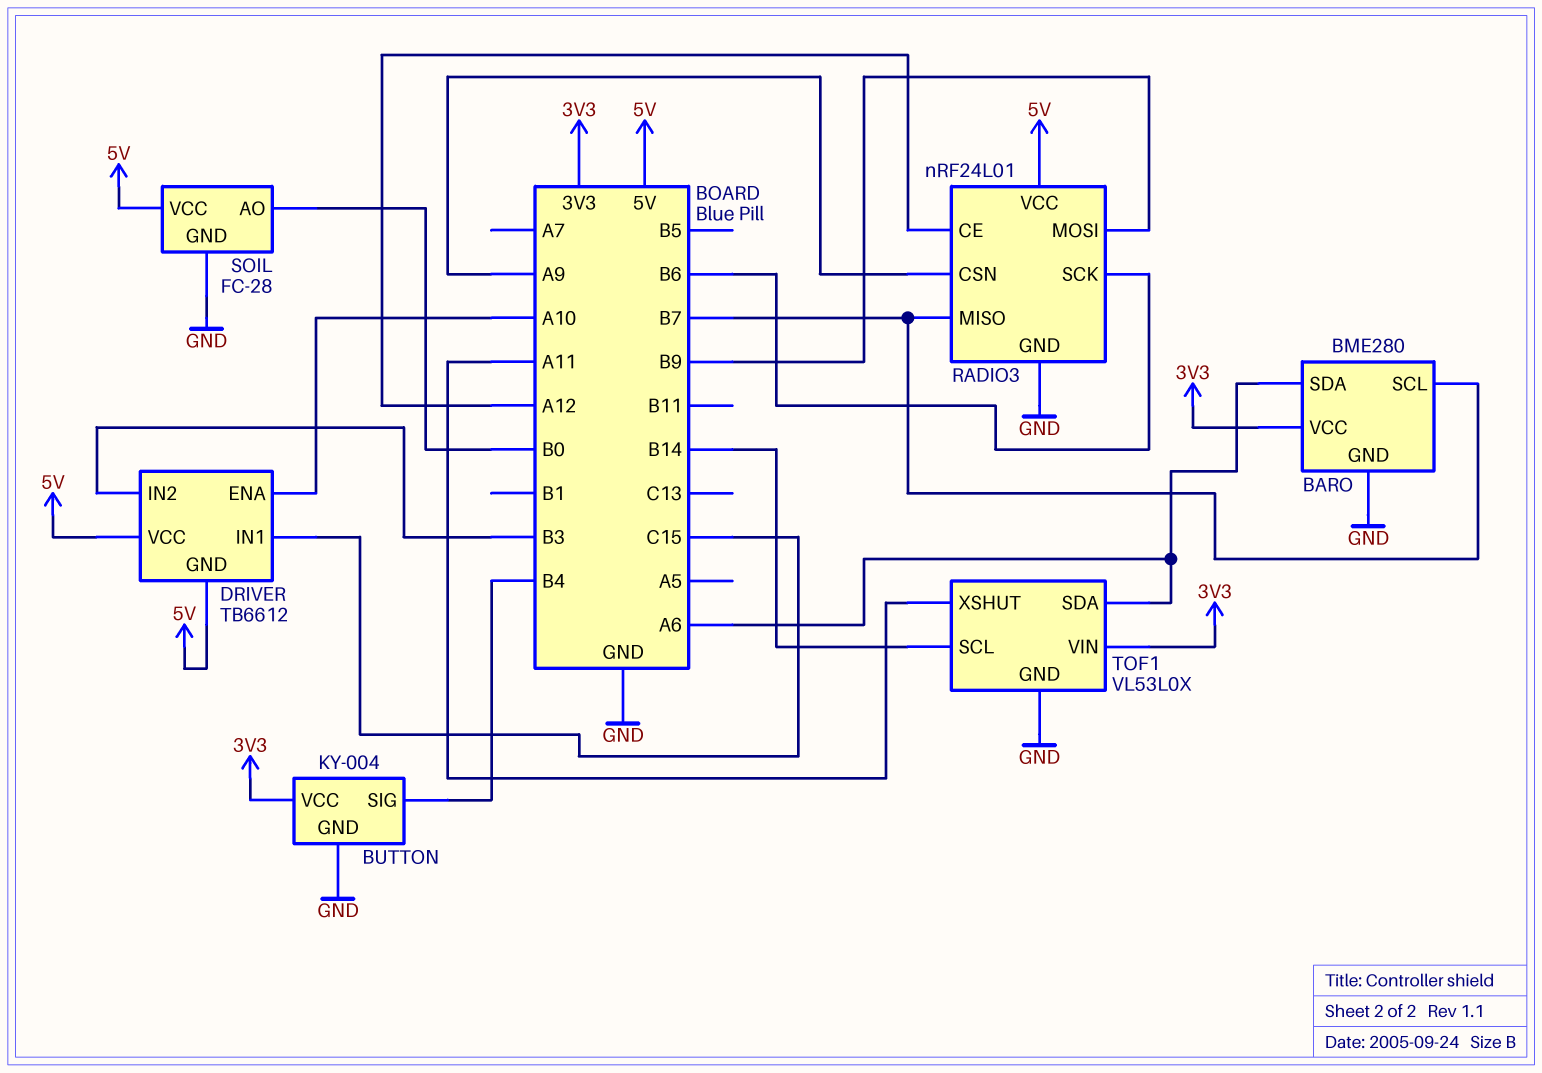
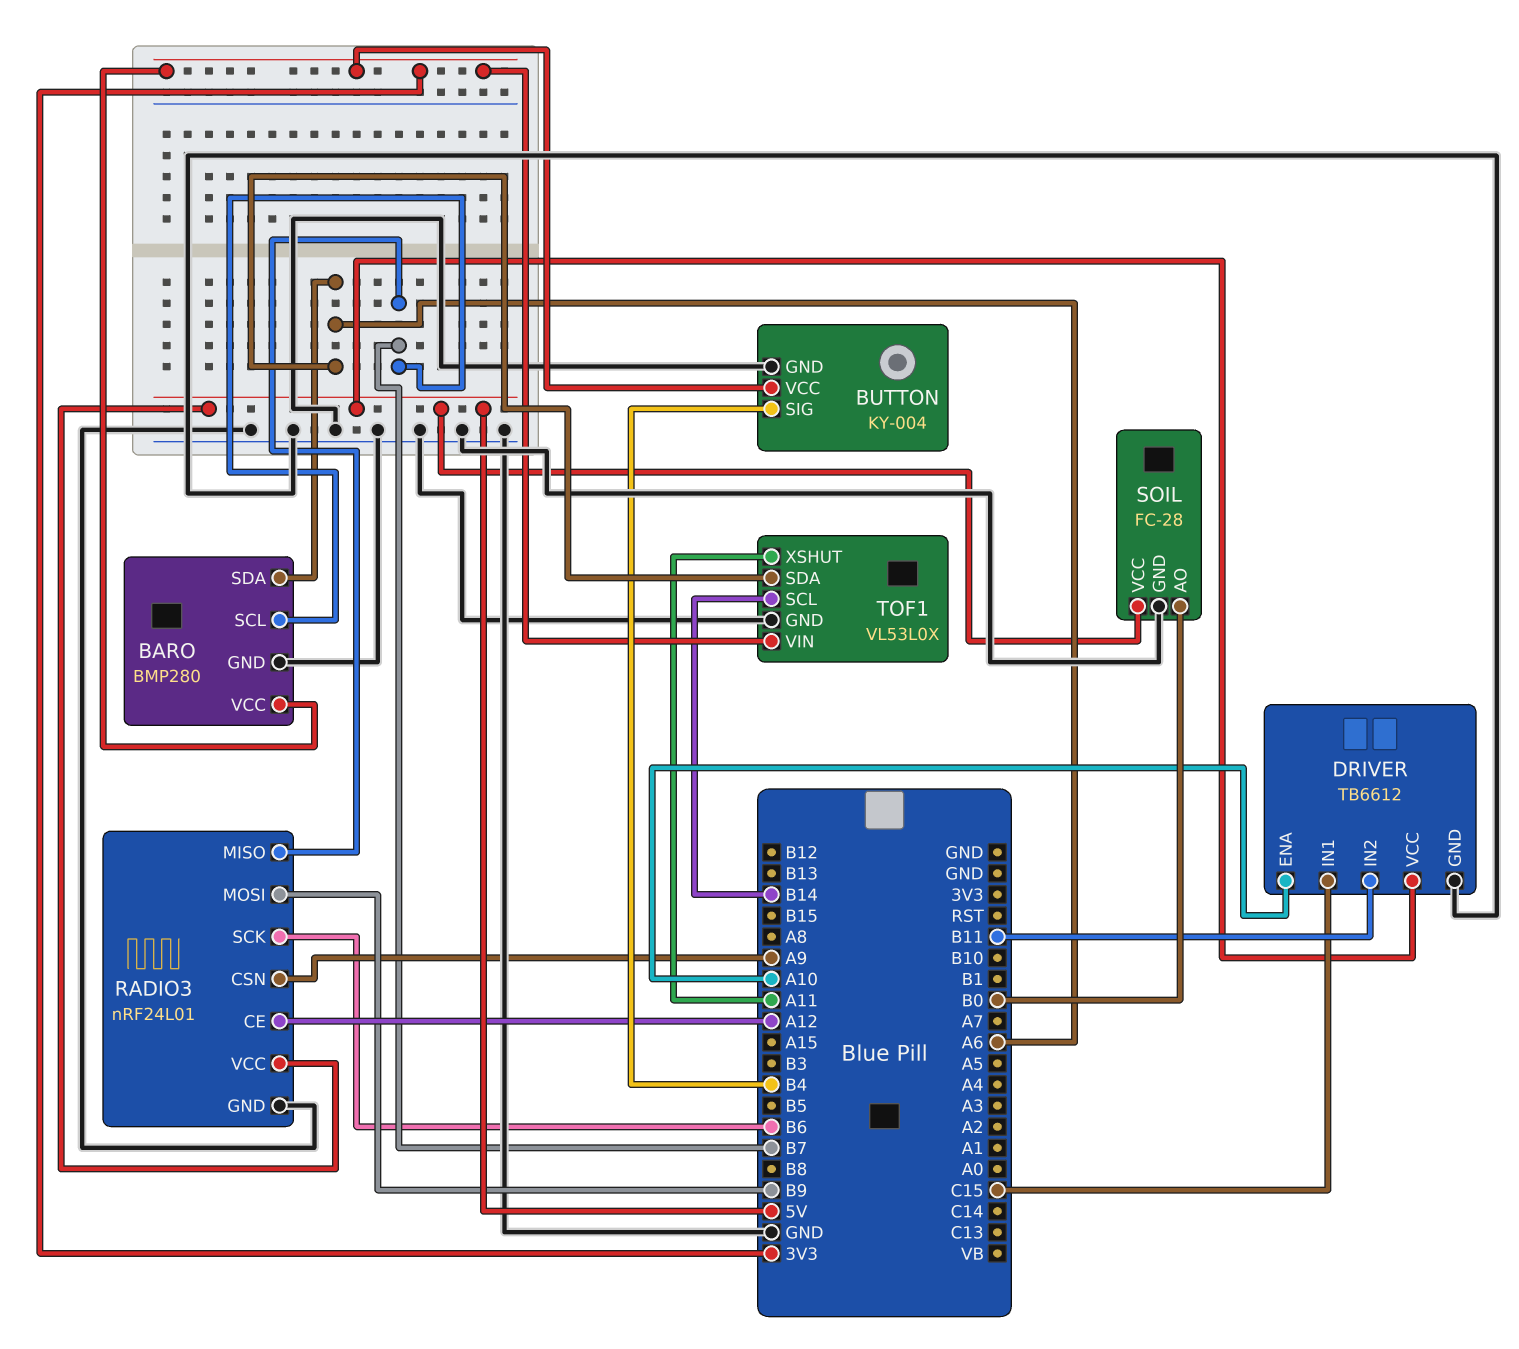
BARO: BME280 -> BMP280
DRIVER pin GND: 5V -> GND
DRIVER pin IN2: B3 -> B11

